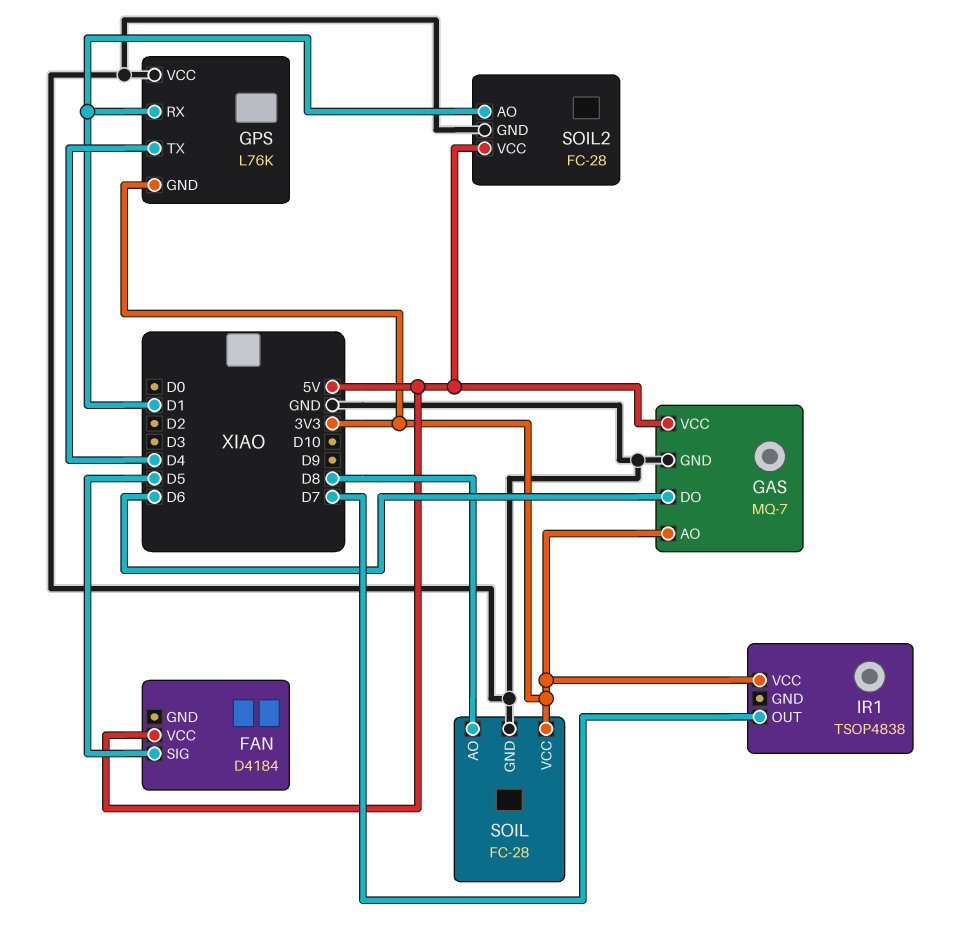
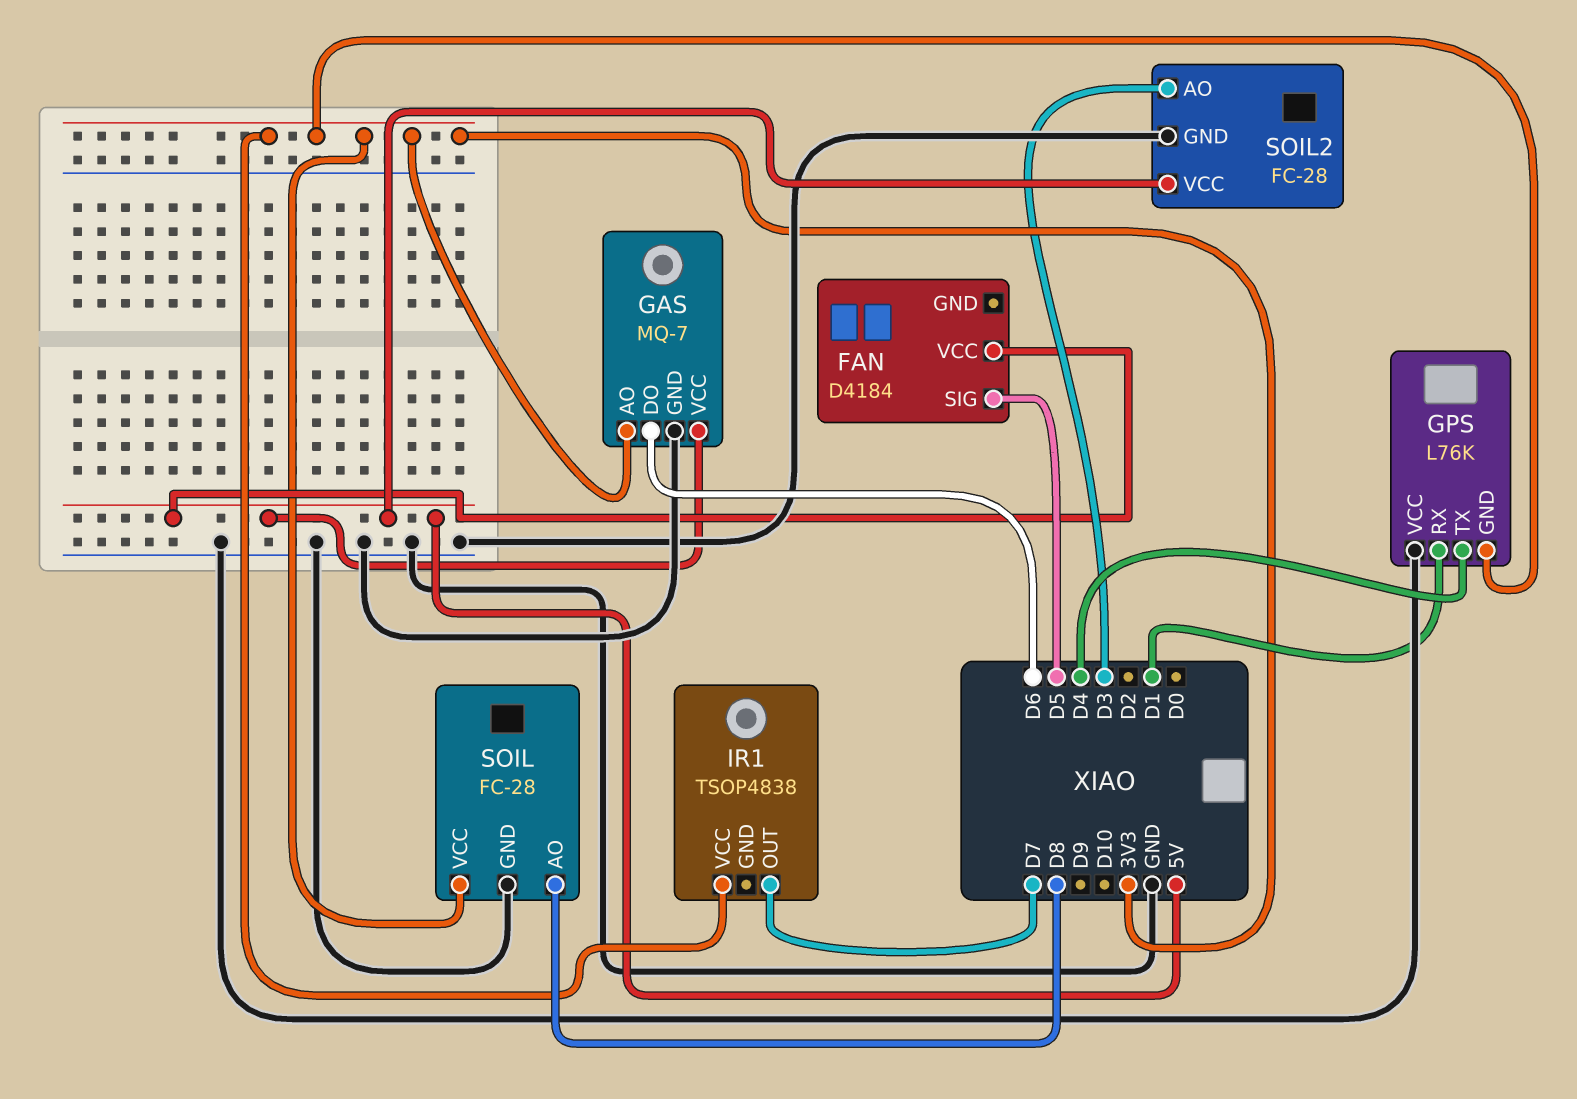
SOIL2 pin AO: D1 -> D3

